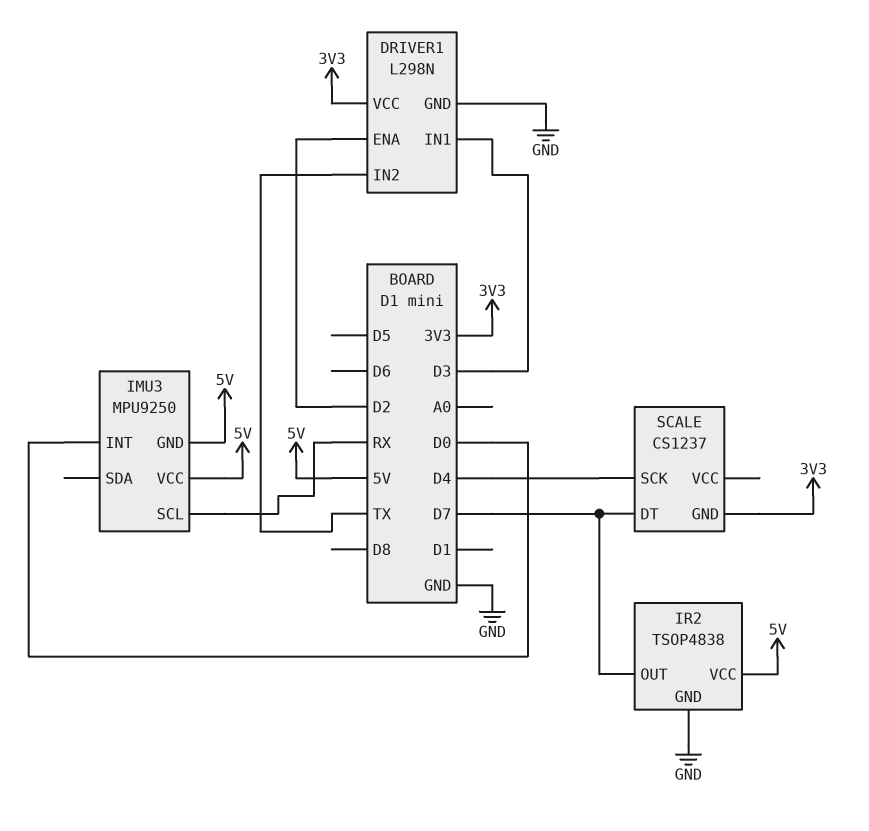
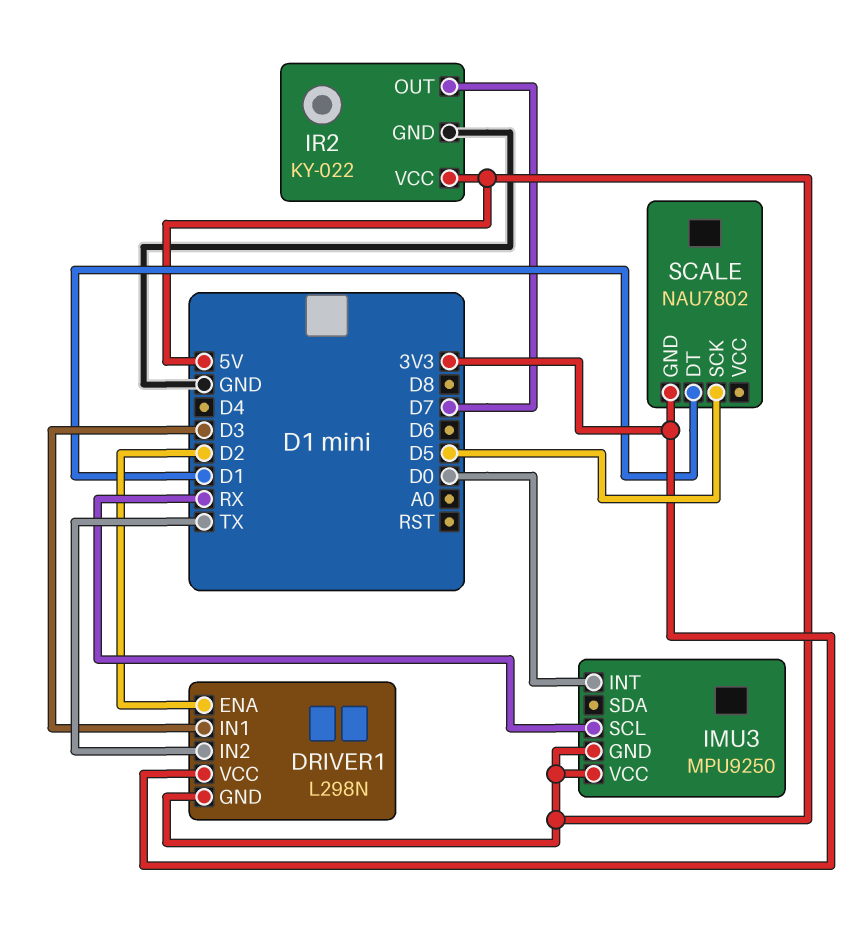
DRIVER1 pin GND: GND -> 5V
IR2: TSOP4838 -> KY-022
SCALE: CS1237 -> NAU7802
SCALE pin DT: D7 -> D1
SCALE pin SCK: D4 -> D5

